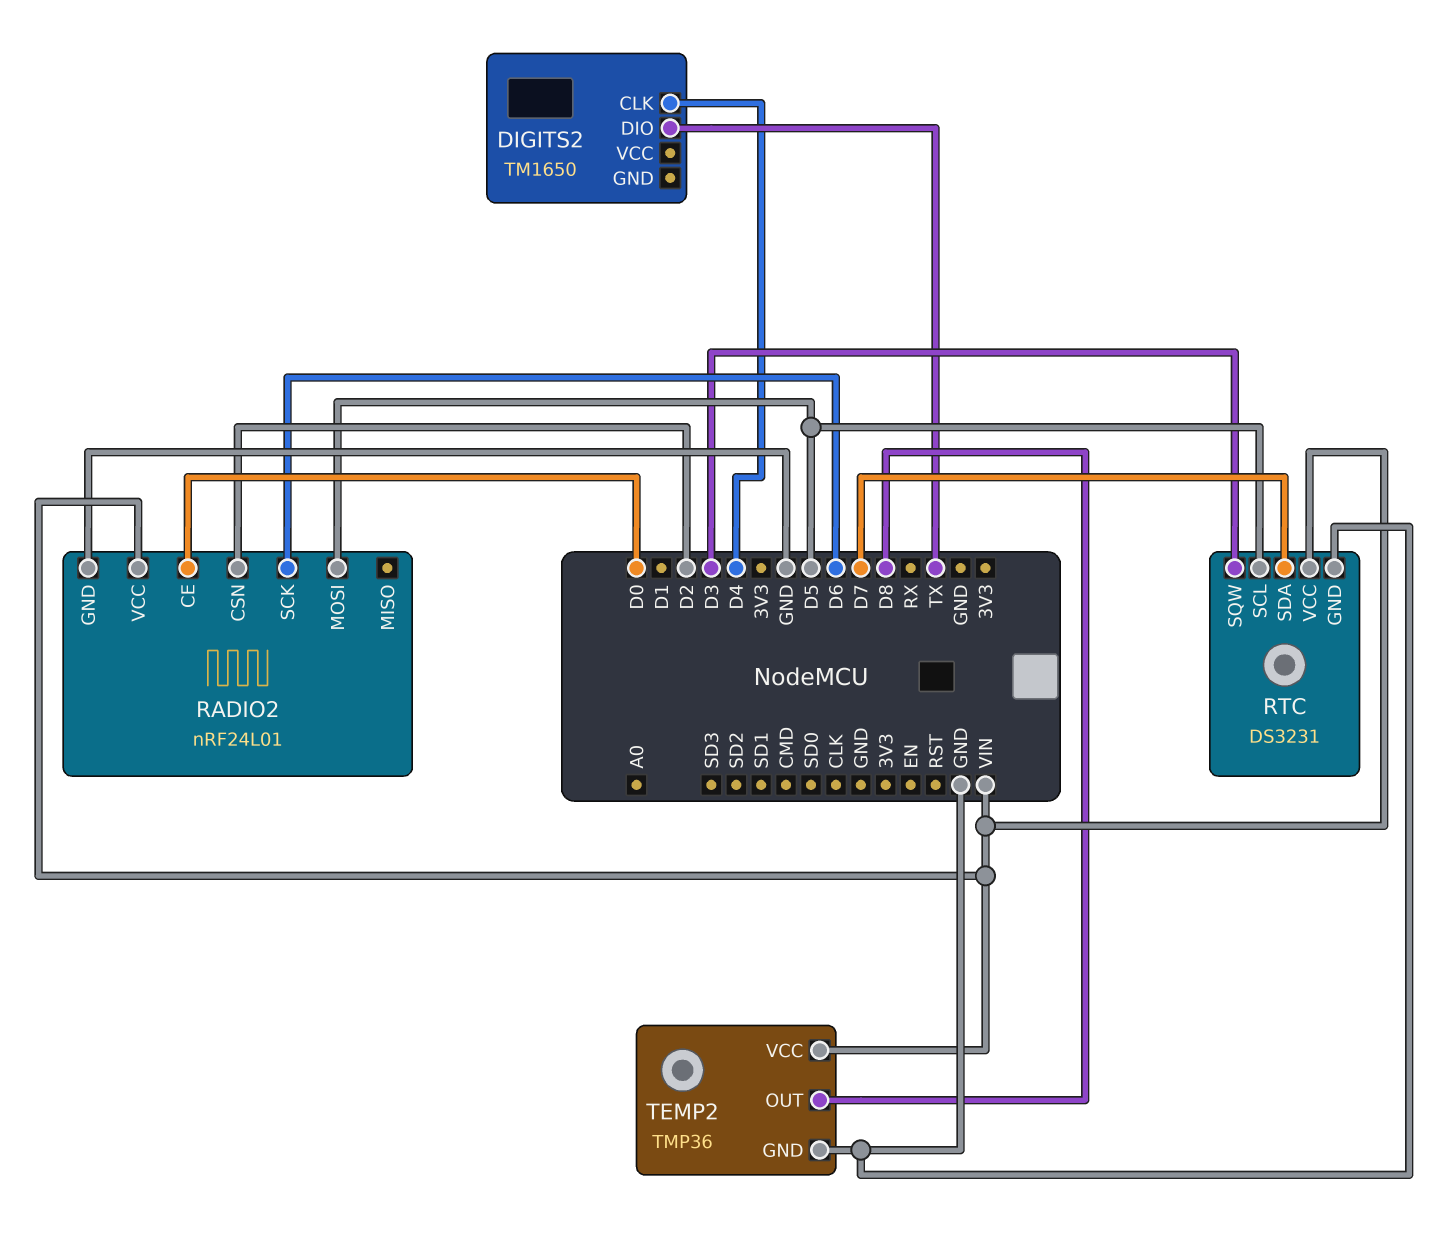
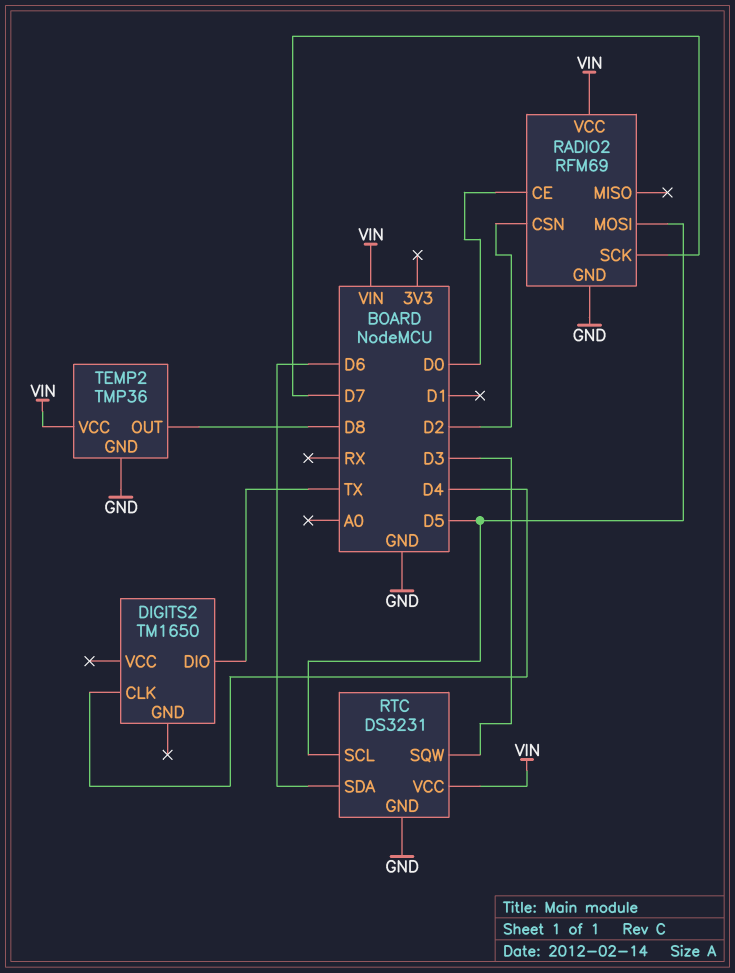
RADIO2: nRF24L01 -> RFM69
RADIO2 pin SCK: D6 -> D7
RTC pin SDA: D7 -> D6

